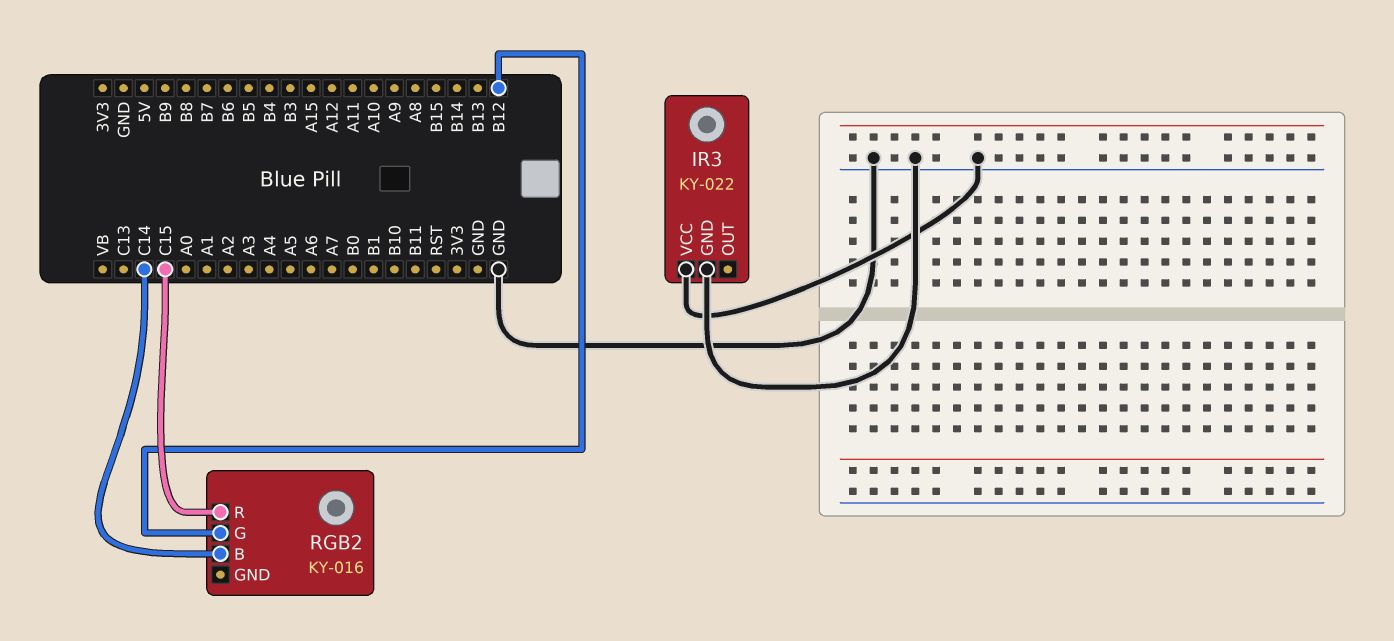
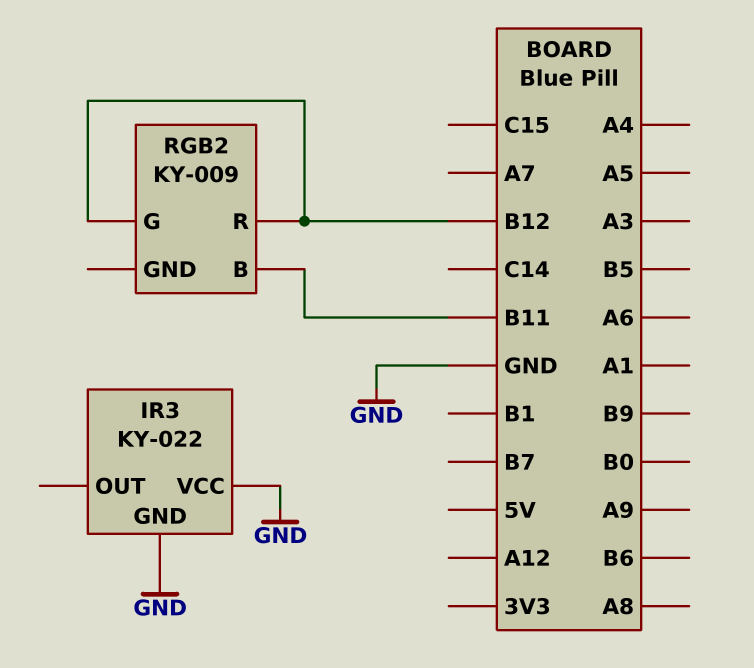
RGB2: KY-016 -> KY-009
RGB2 pin B: C14 -> B11
RGB2 pin R: C15 -> B12

